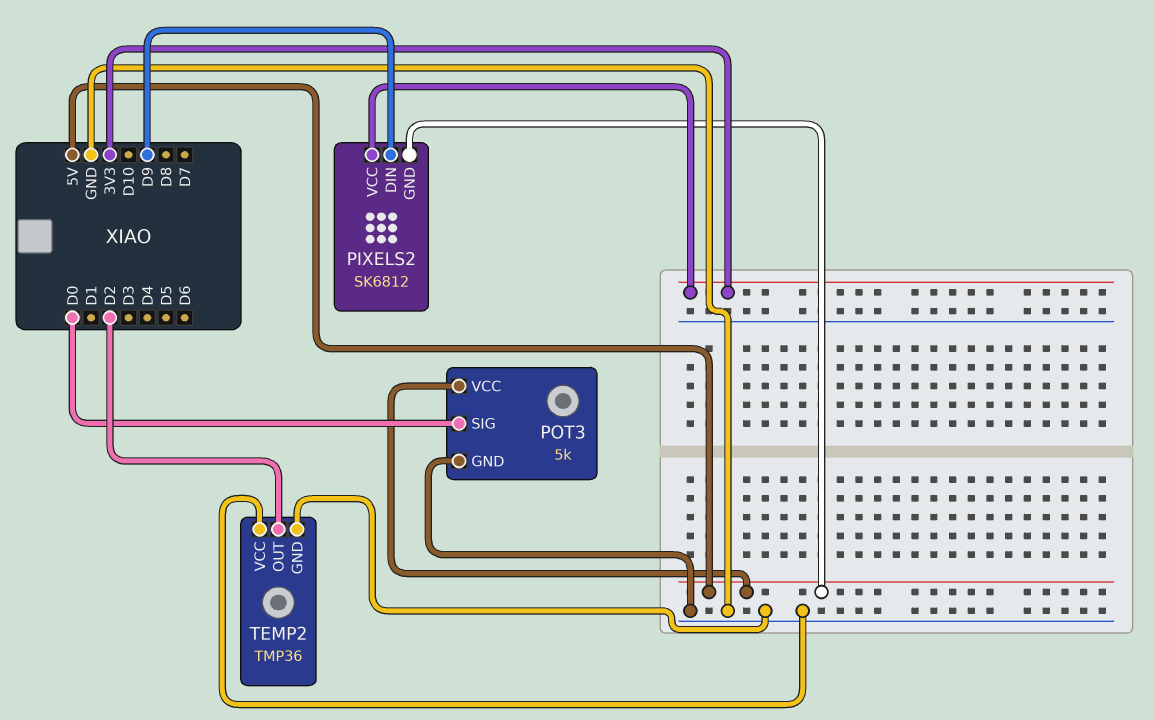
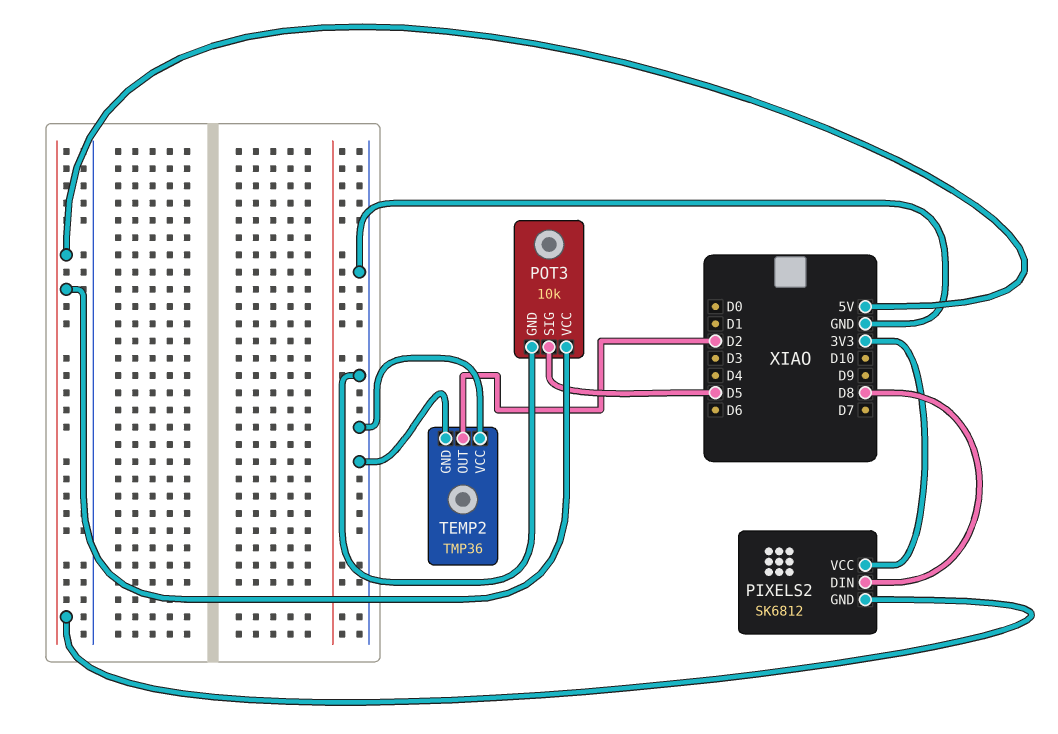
PIXELS2 pin DIN: D9 -> D8
POT3: 5k -> 10k
POT3 pin SIG: D0 -> D5

